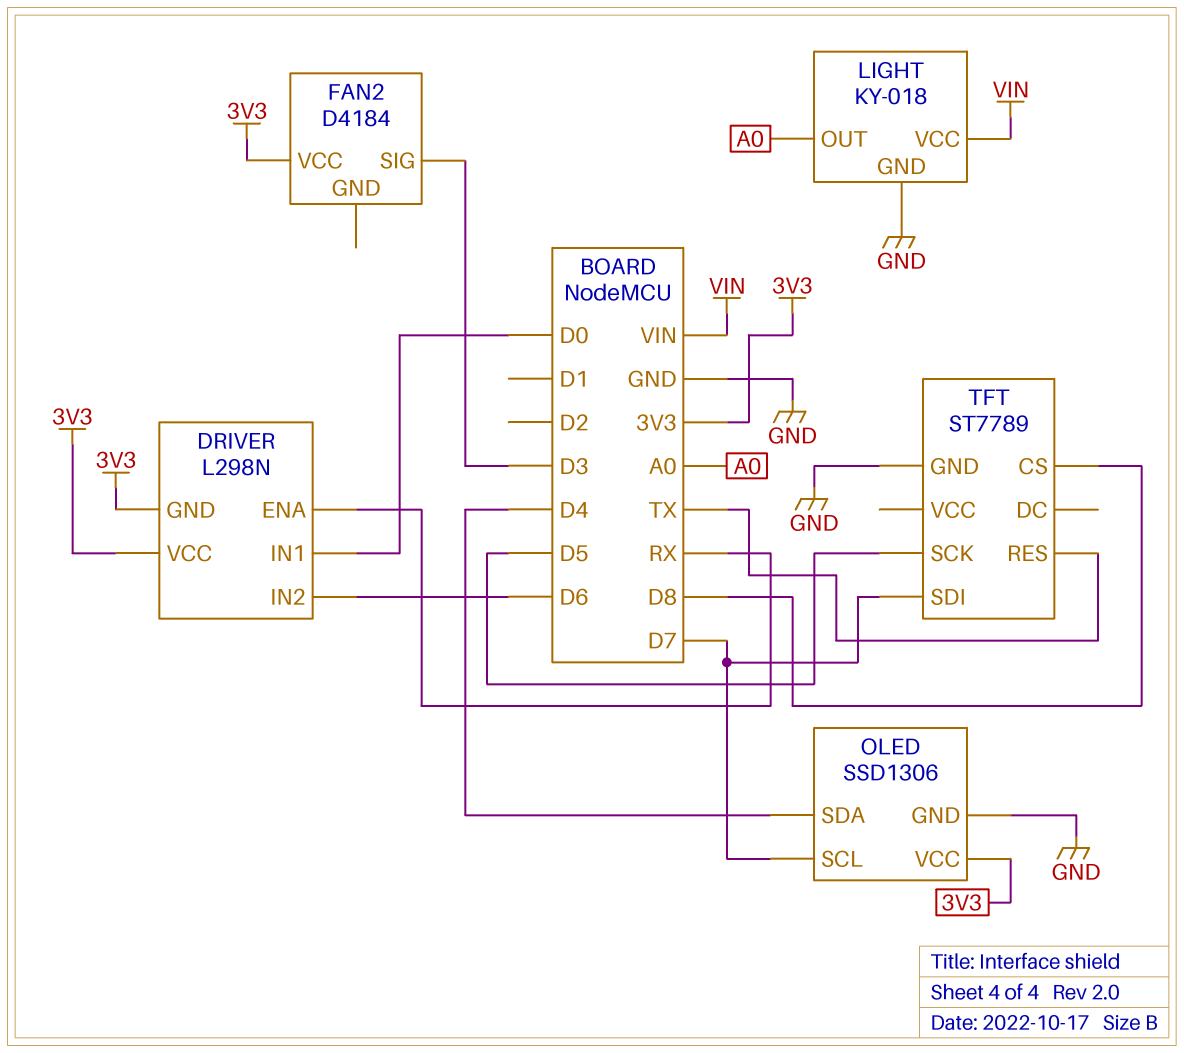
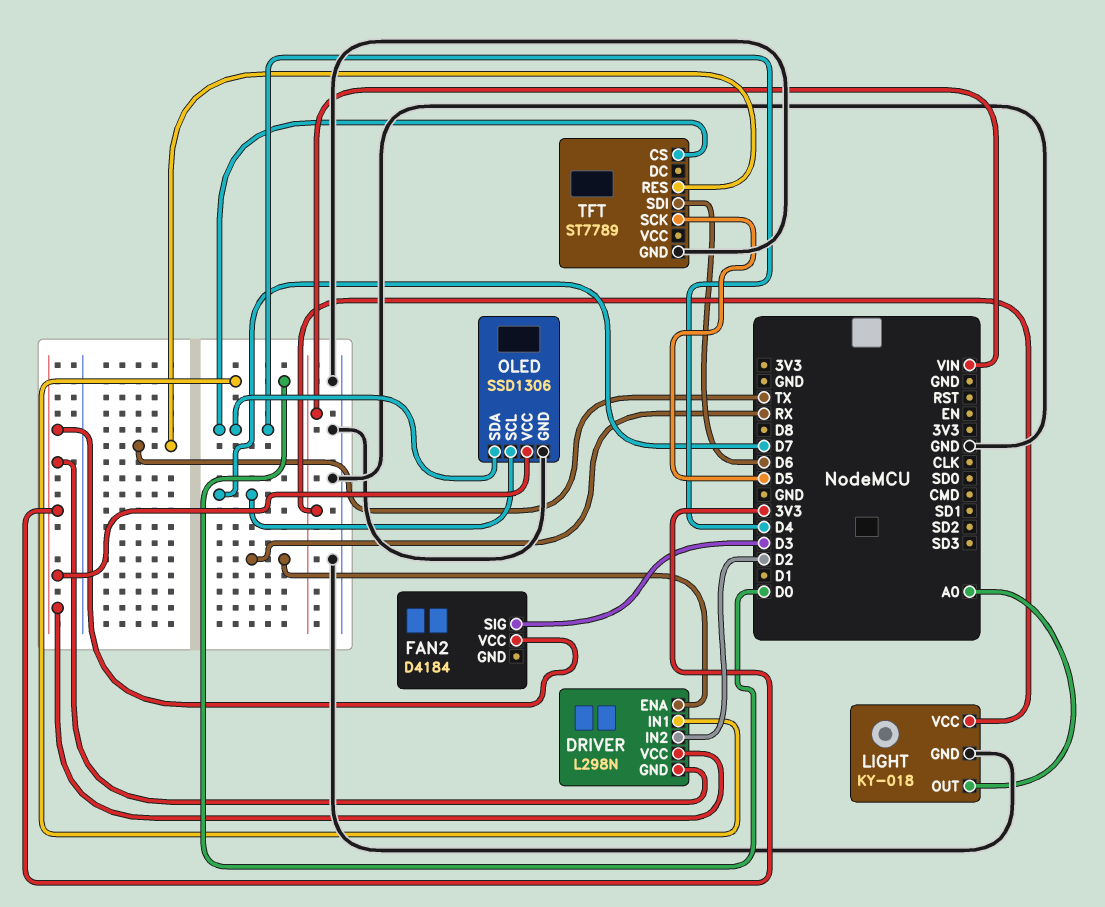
DRIVER pin IN2: D6 -> D2
TFT pin CS: D8 -> D4
TFT pin SDI: D7 -> D6

